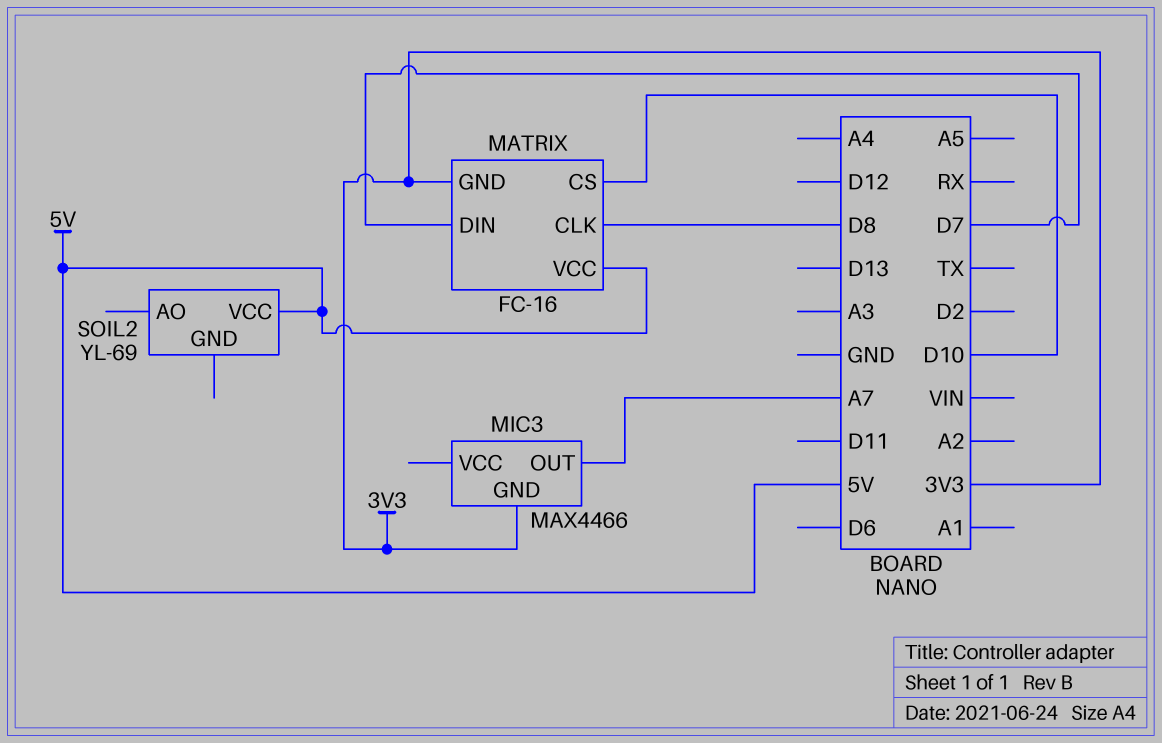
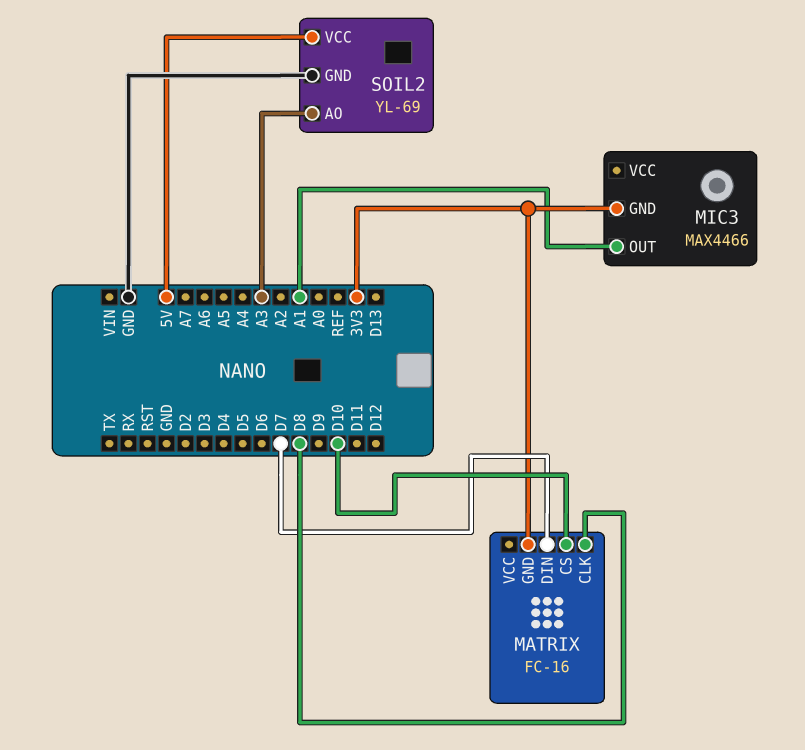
MATRIX pin VCC: 5V -> none
MIC3 pin OUT: A7 -> A1
SOIL2 pin AO: none -> A3
SOIL2 pin GND: none -> GND

